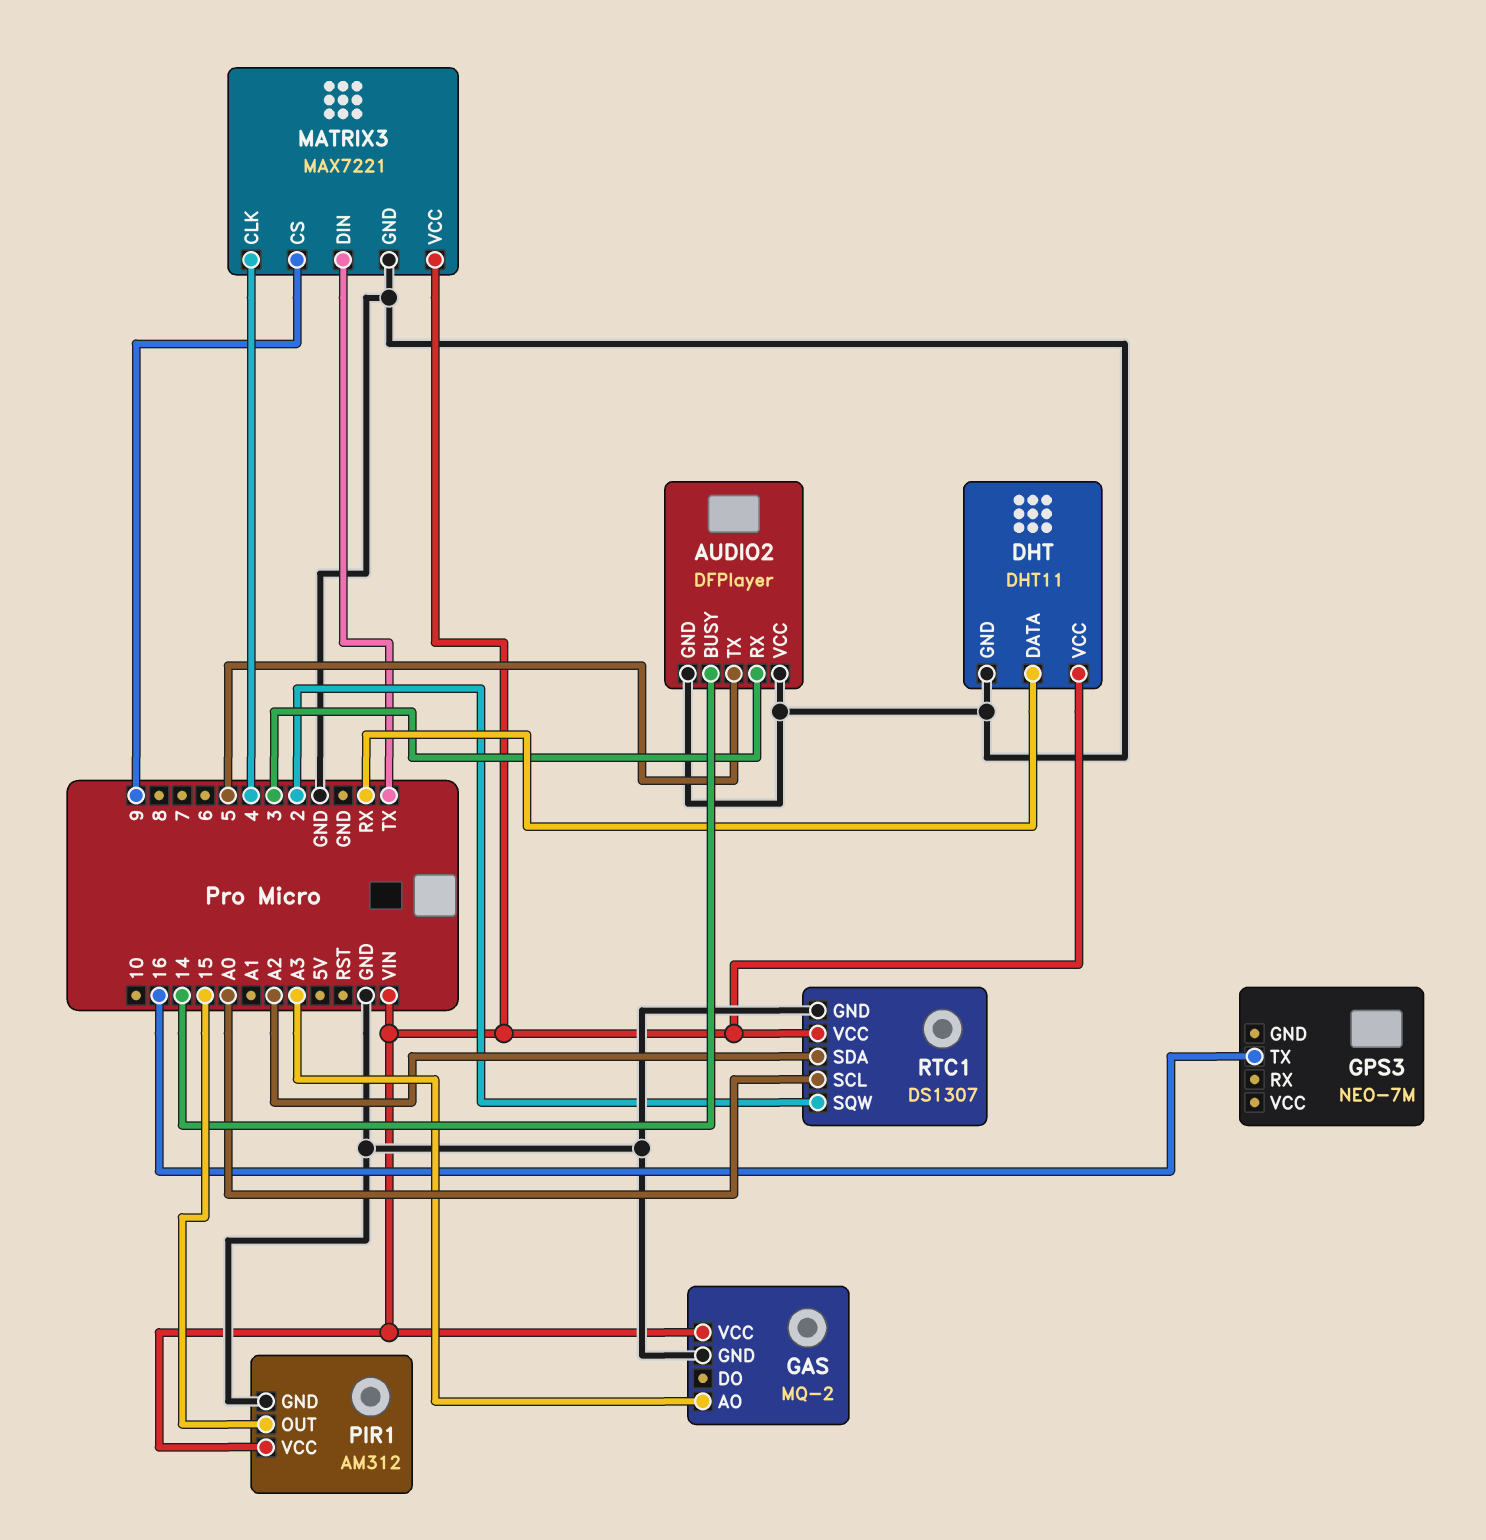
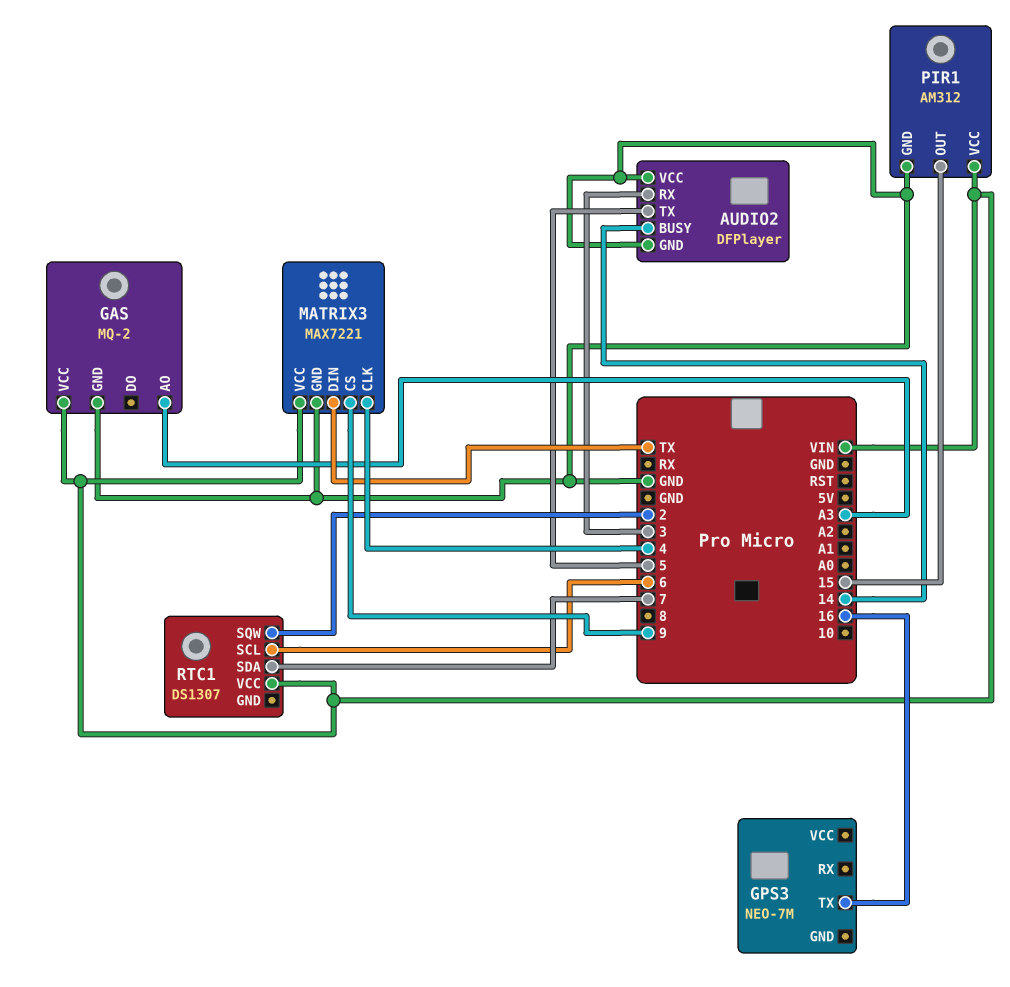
DHT: DHT11 -> none
DHT pin DATA: RX -> none
DHT pin GND: GND -> none
DHT pin VCC: VIN -> none
RTC1 pin GND: GND -> none
RTC1 pin SCL: A0 -> 6
RTC1 pin SDA: A2 -> 7

